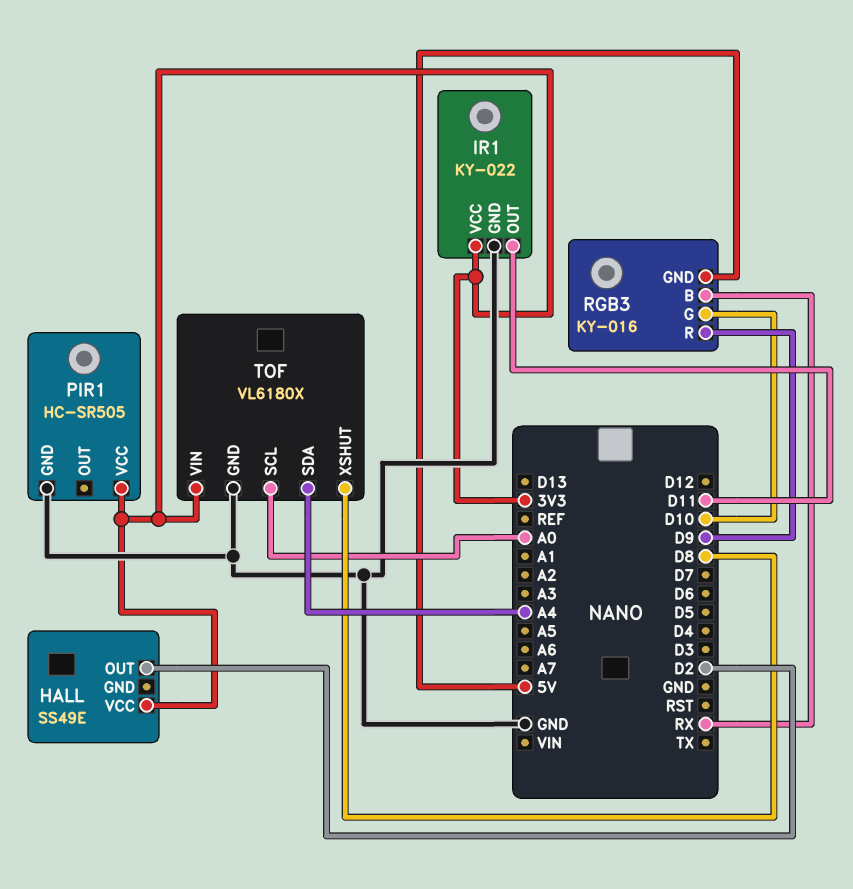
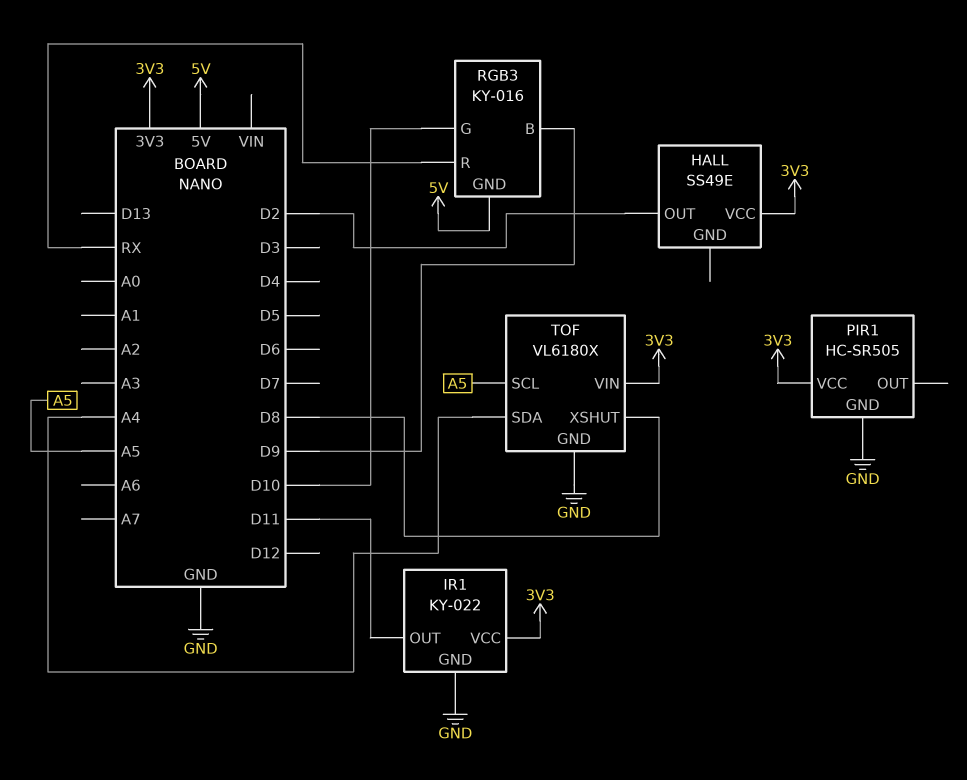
RGB3 pin B: RX -> D9
RGB3 pin R: D9 -> RX
TOF pin SCL: A0 -> A5

